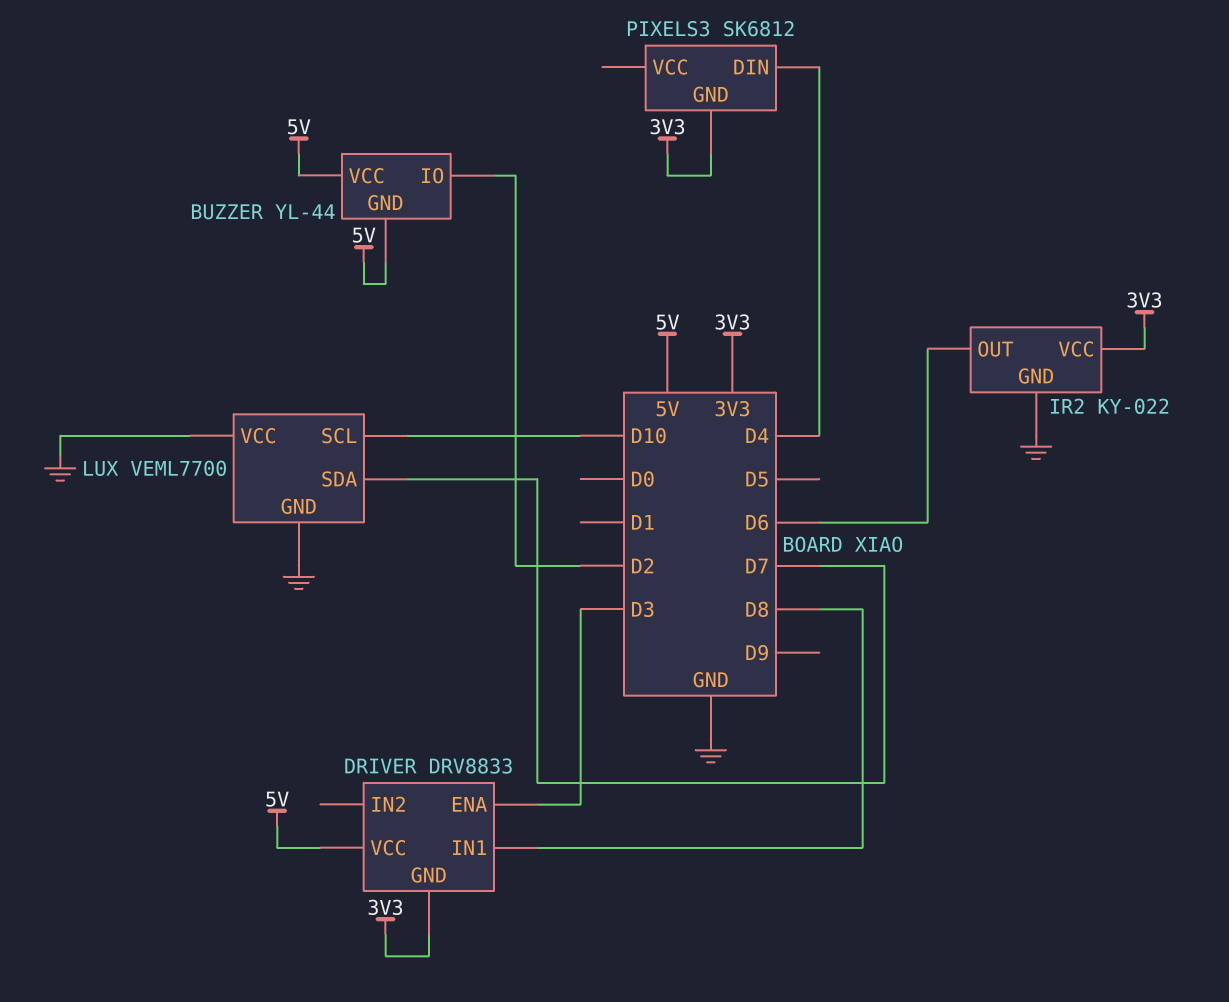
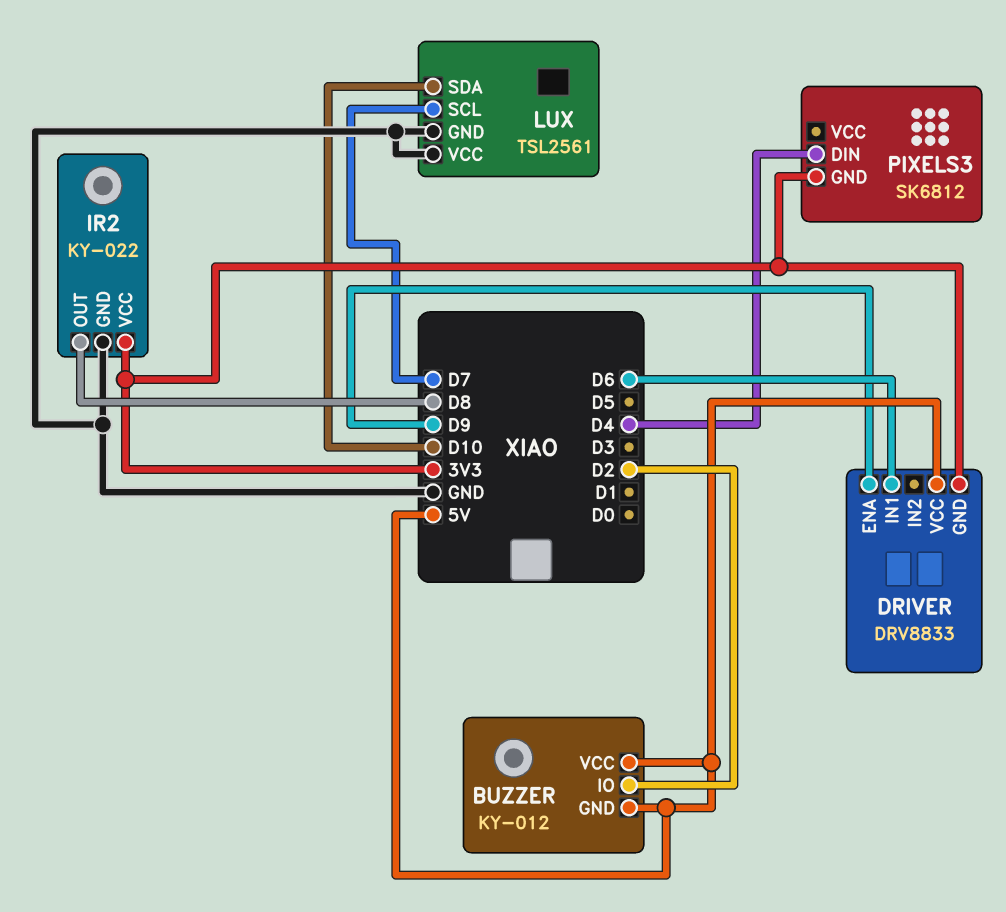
BUZZER: YL-44 -> KY-012
DRIVER pin ENA: D3 -> D9
DRIVER pin IN1: D8 -> D6
IR2 pin OUT: D6 -> D8
LUX: VEML7700 -> TSL2561
LUX pin SCL: D10 -> D7
LUX pin SDA: D7 -> D10

